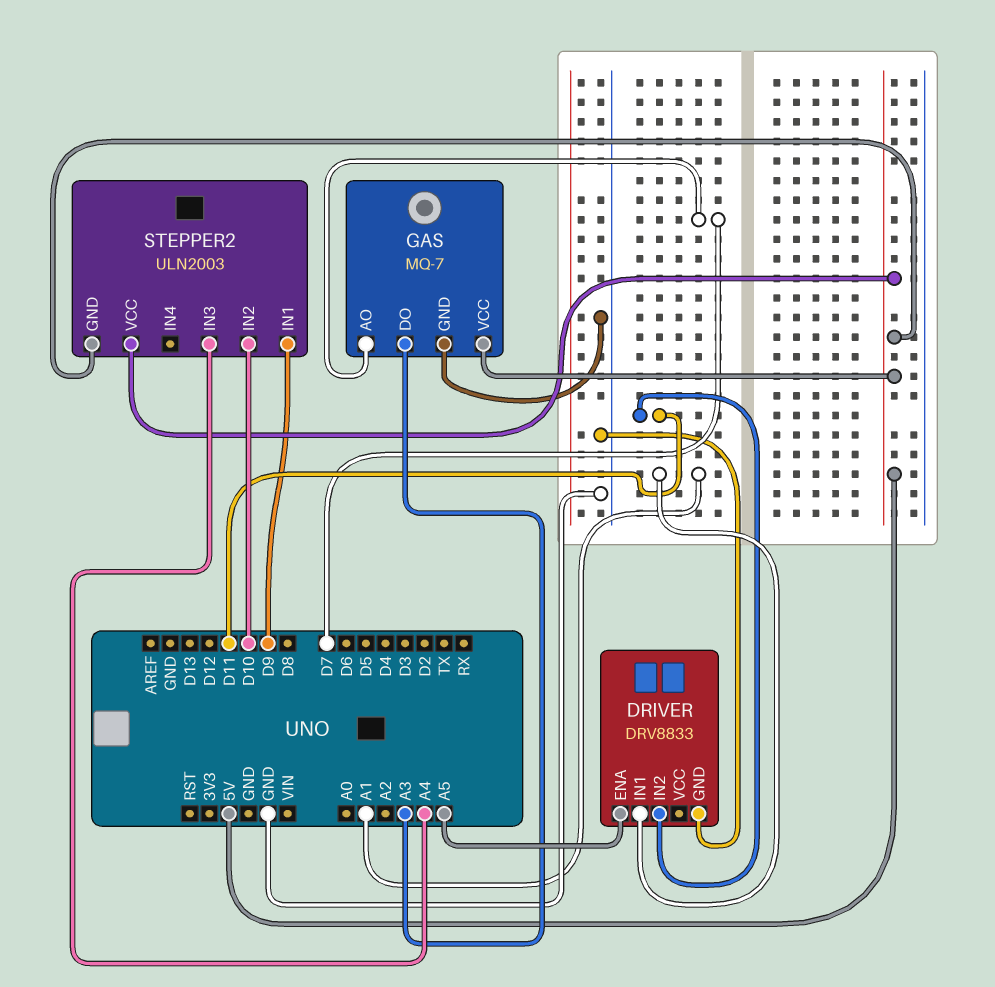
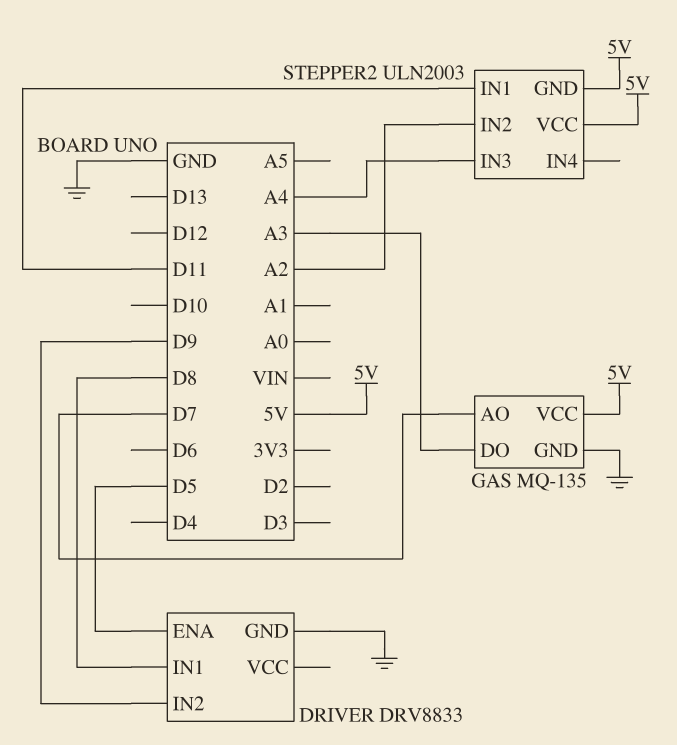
DRIVER pin ENA: A5 -> D5
DRIVER pin IN1: A1 -> D8
DRIVER pin IN2: D11 -> D9
GAS: MQ-7 -> MQ-135
STEPPER2 pin IN1: D9 -> D11
STEPPER2 pin IN2: D10 -> A2

